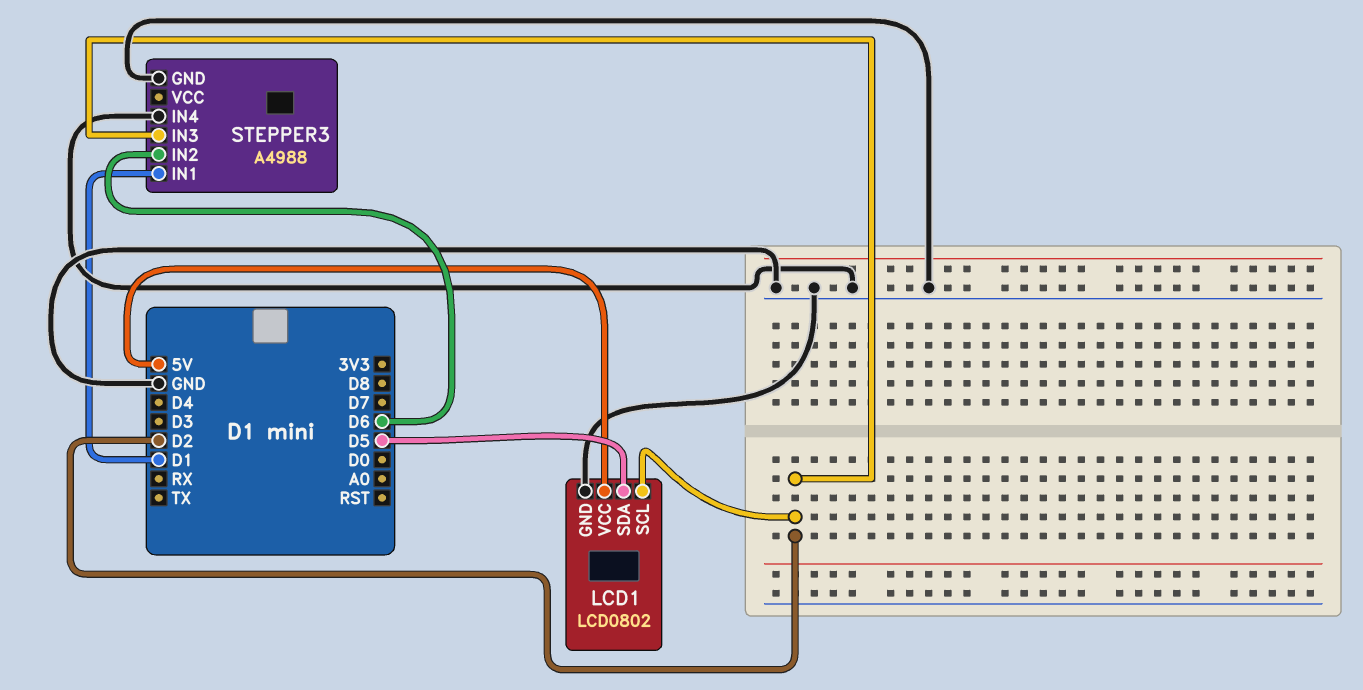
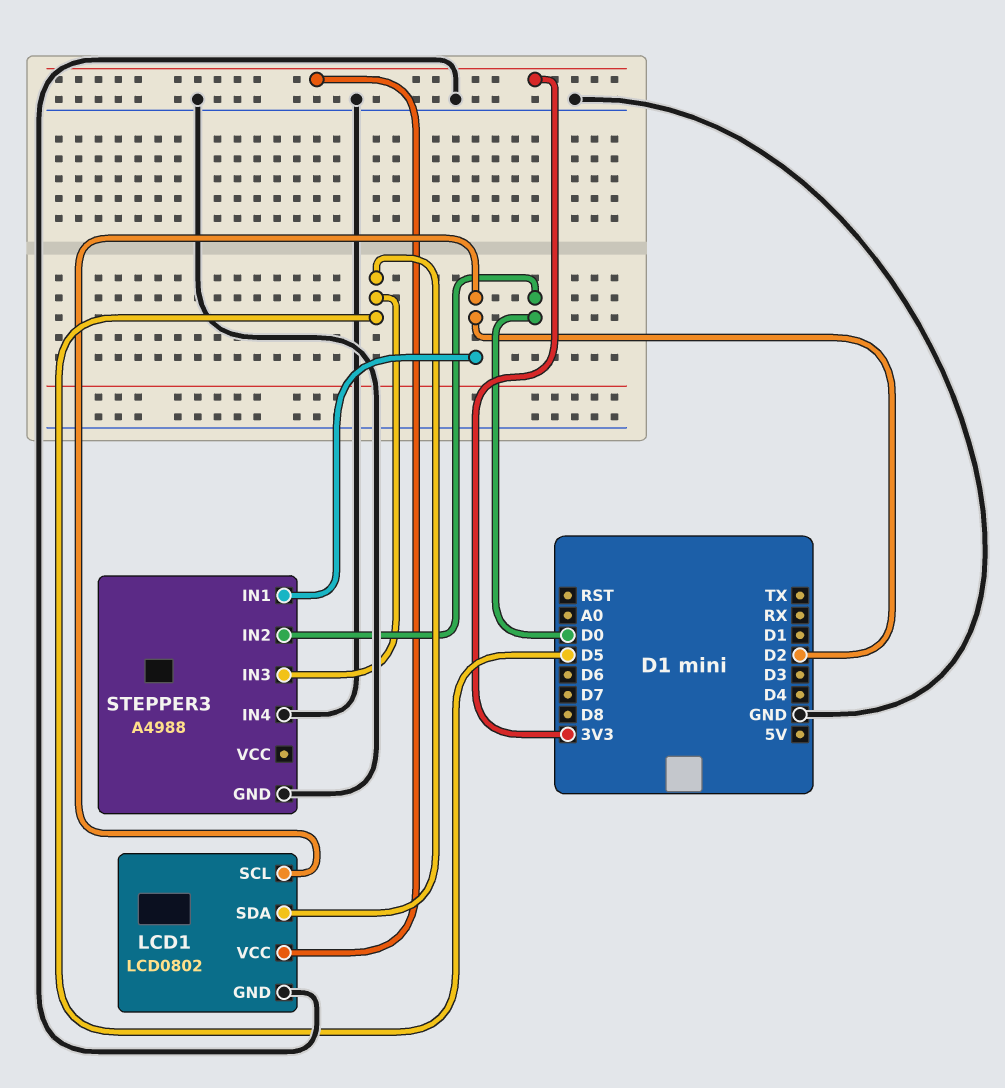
LCD1 pin VCC: 5V -> 3V3
STEPPER3 pin IN1: D1 -> D2
STEPPER3 pin IN2: D6 -> D0
STEPPER3 pin IN3: D2 -> D5

